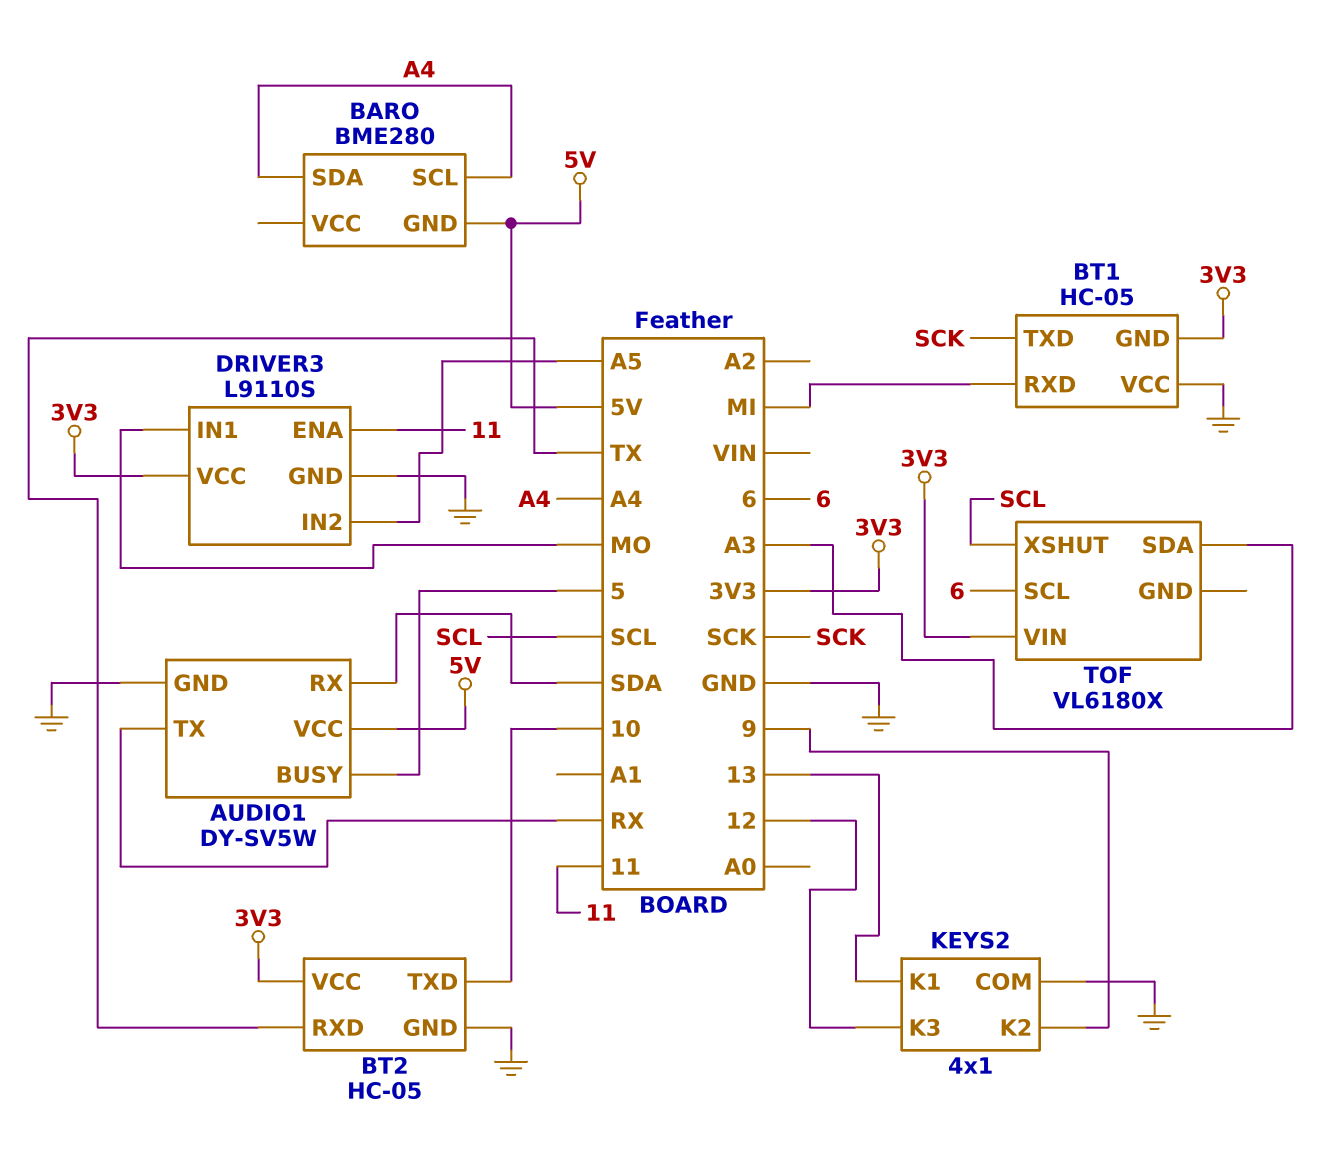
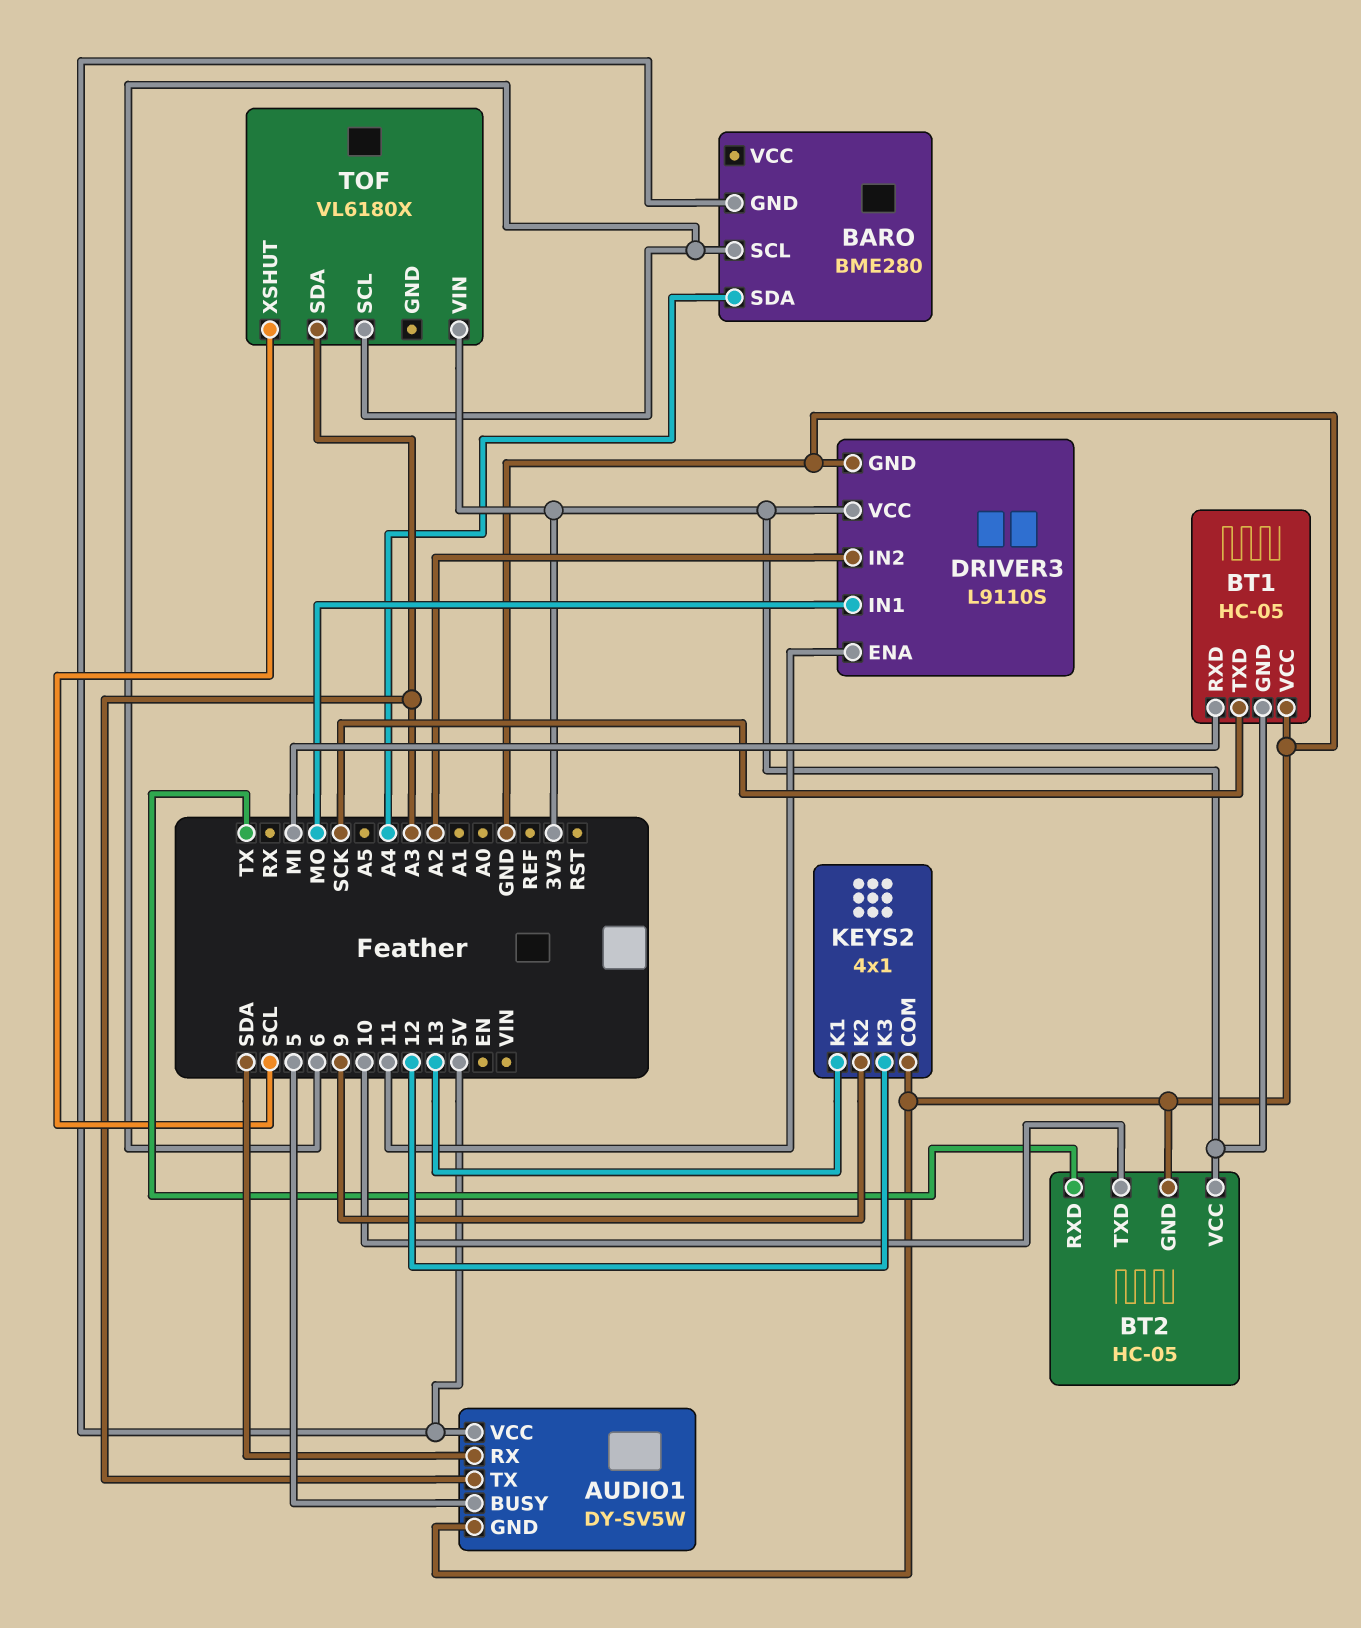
AUDIO1 pin TX: RX -> A3
BARO pin SCL: A4 -> 6
DRIVER3 pin IN2: A5 -> A2

